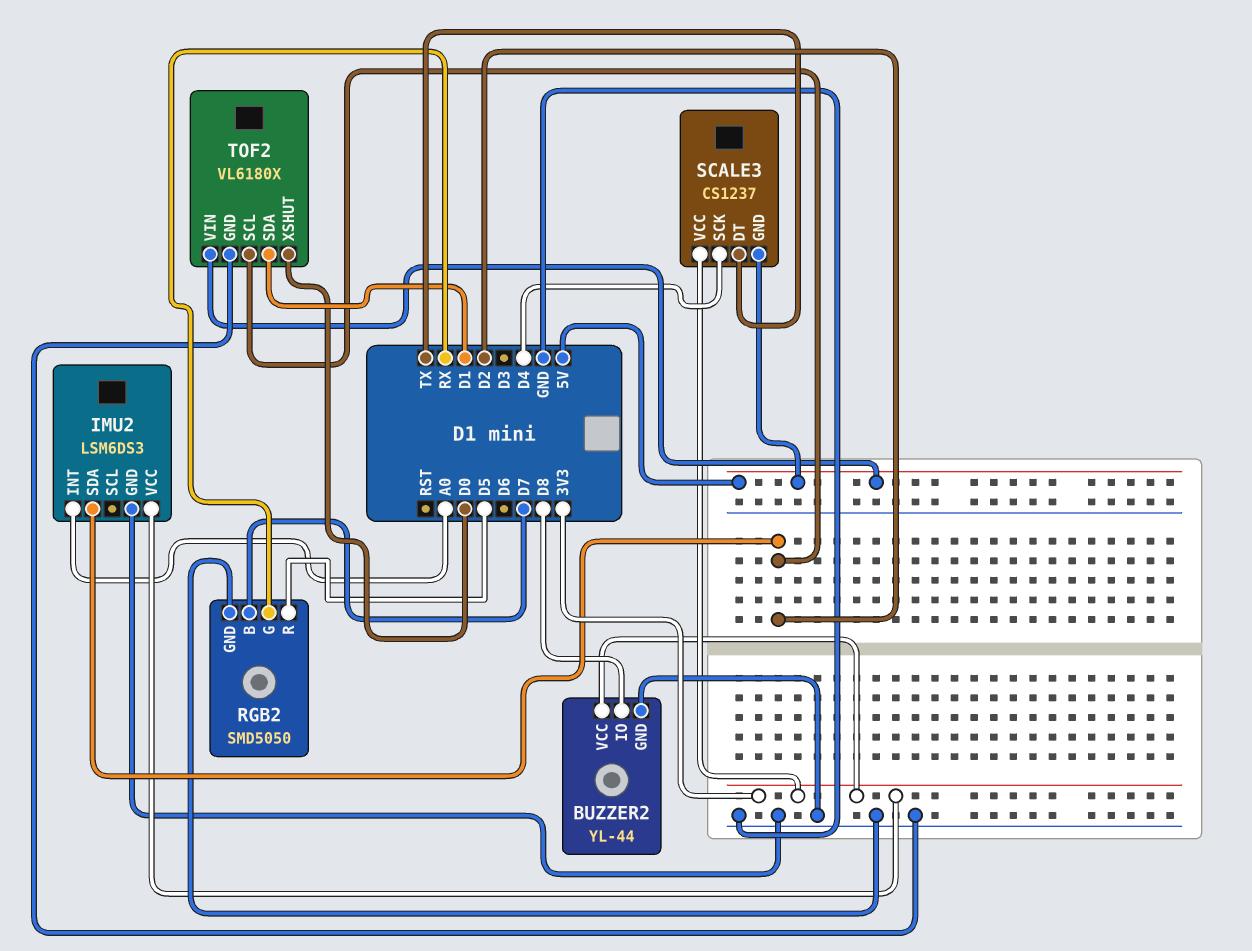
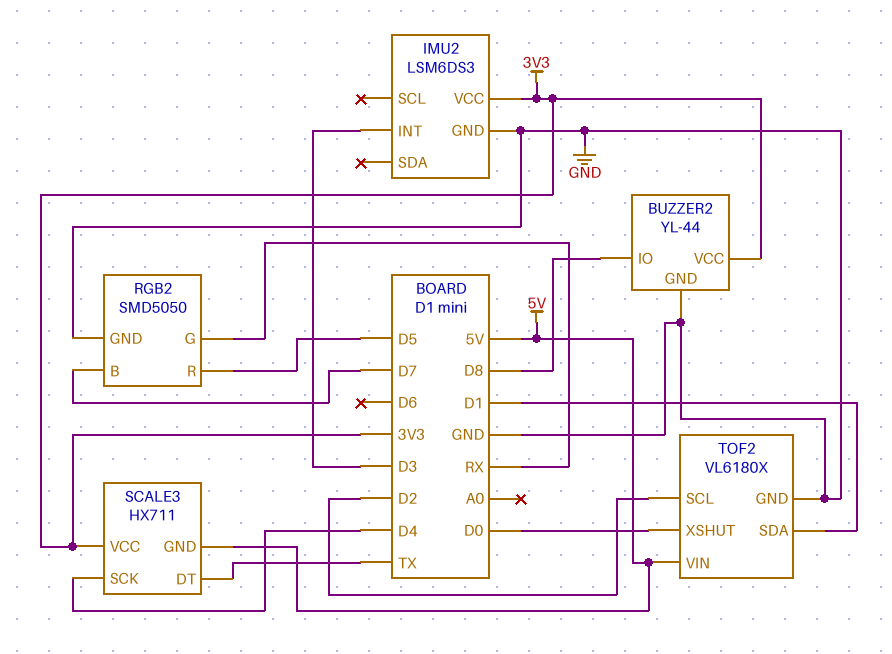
IMU2 pin INT: A0 -> D3
IMU2 pin SDA: D2 -> none
SCALE3: CS1237 -> HX711

